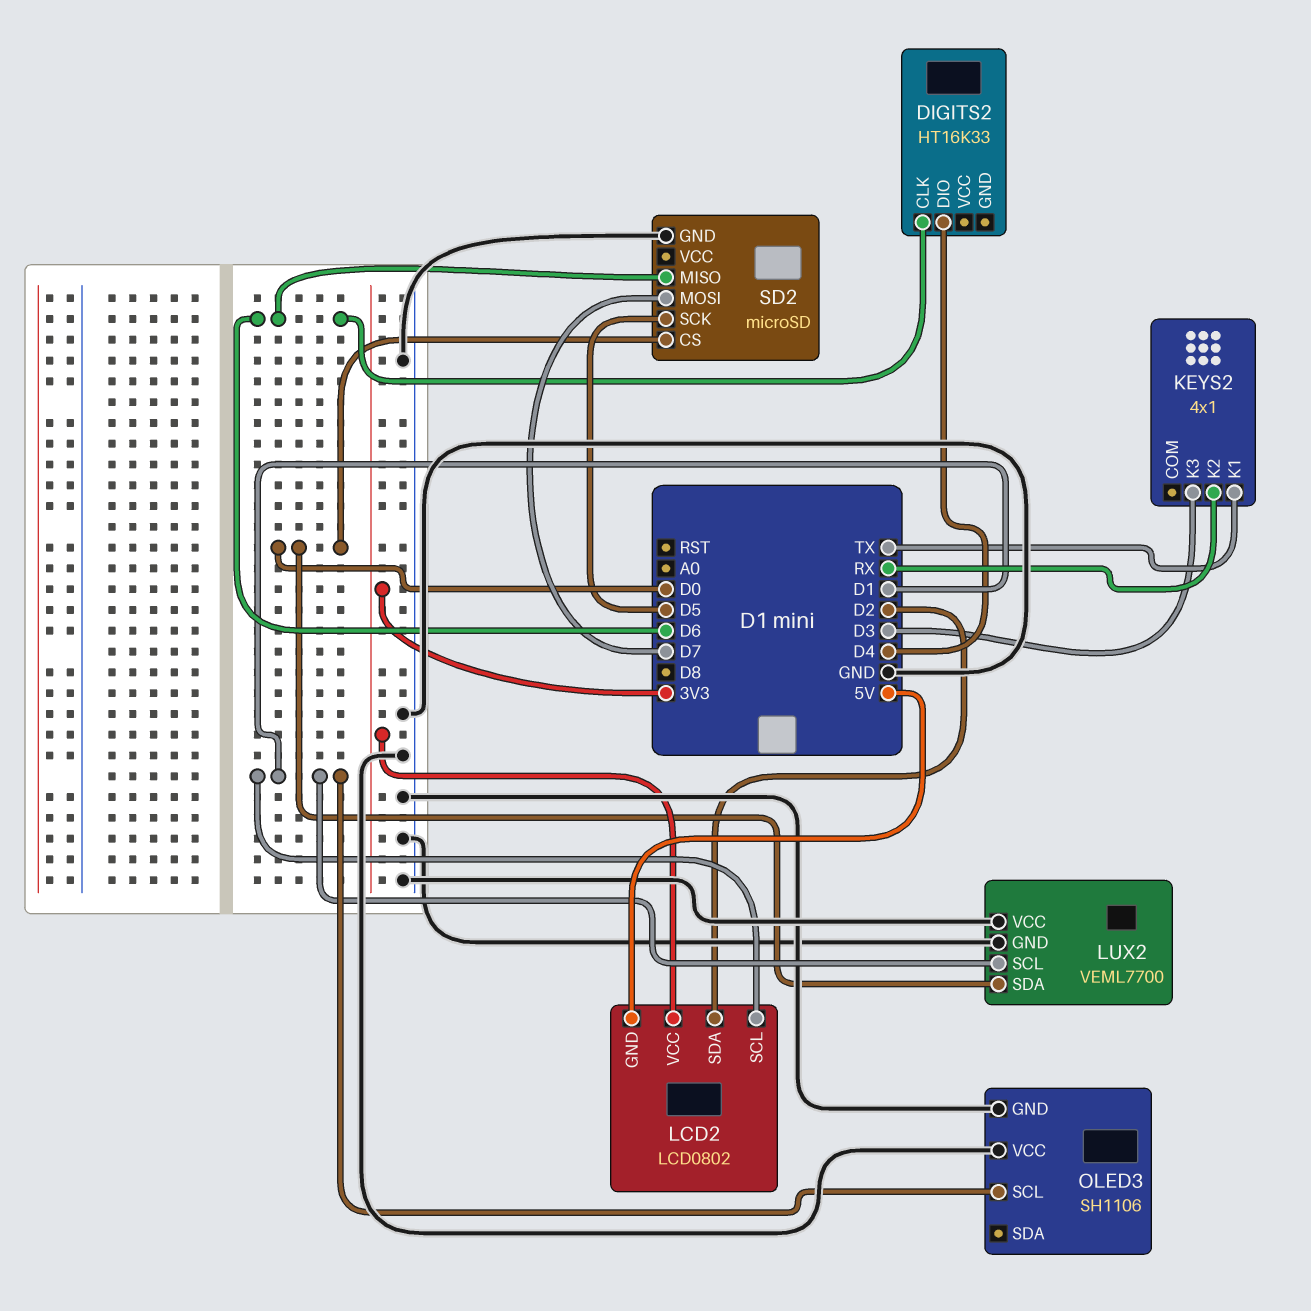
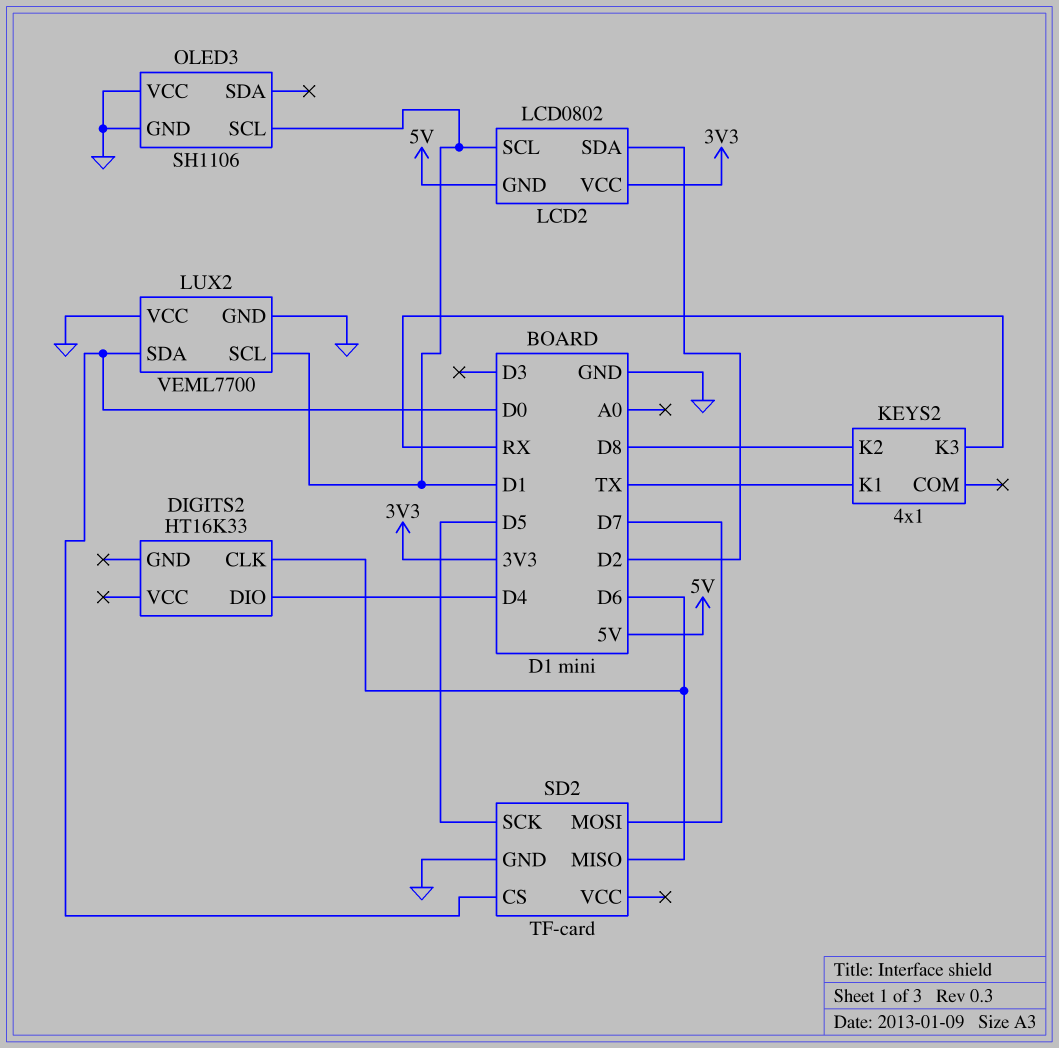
KEYS2 pin K2: RX -> D8
KEYS2 pin K3: D3 -> RX
SD2: microSD -> TF-card

